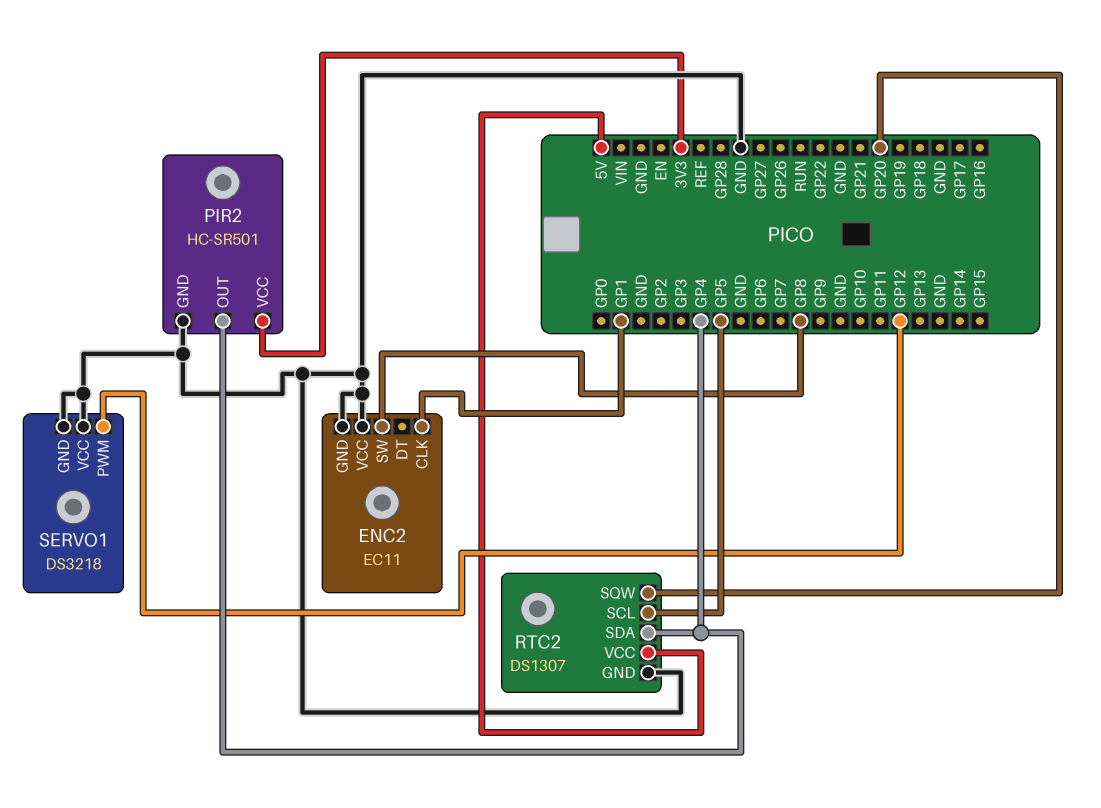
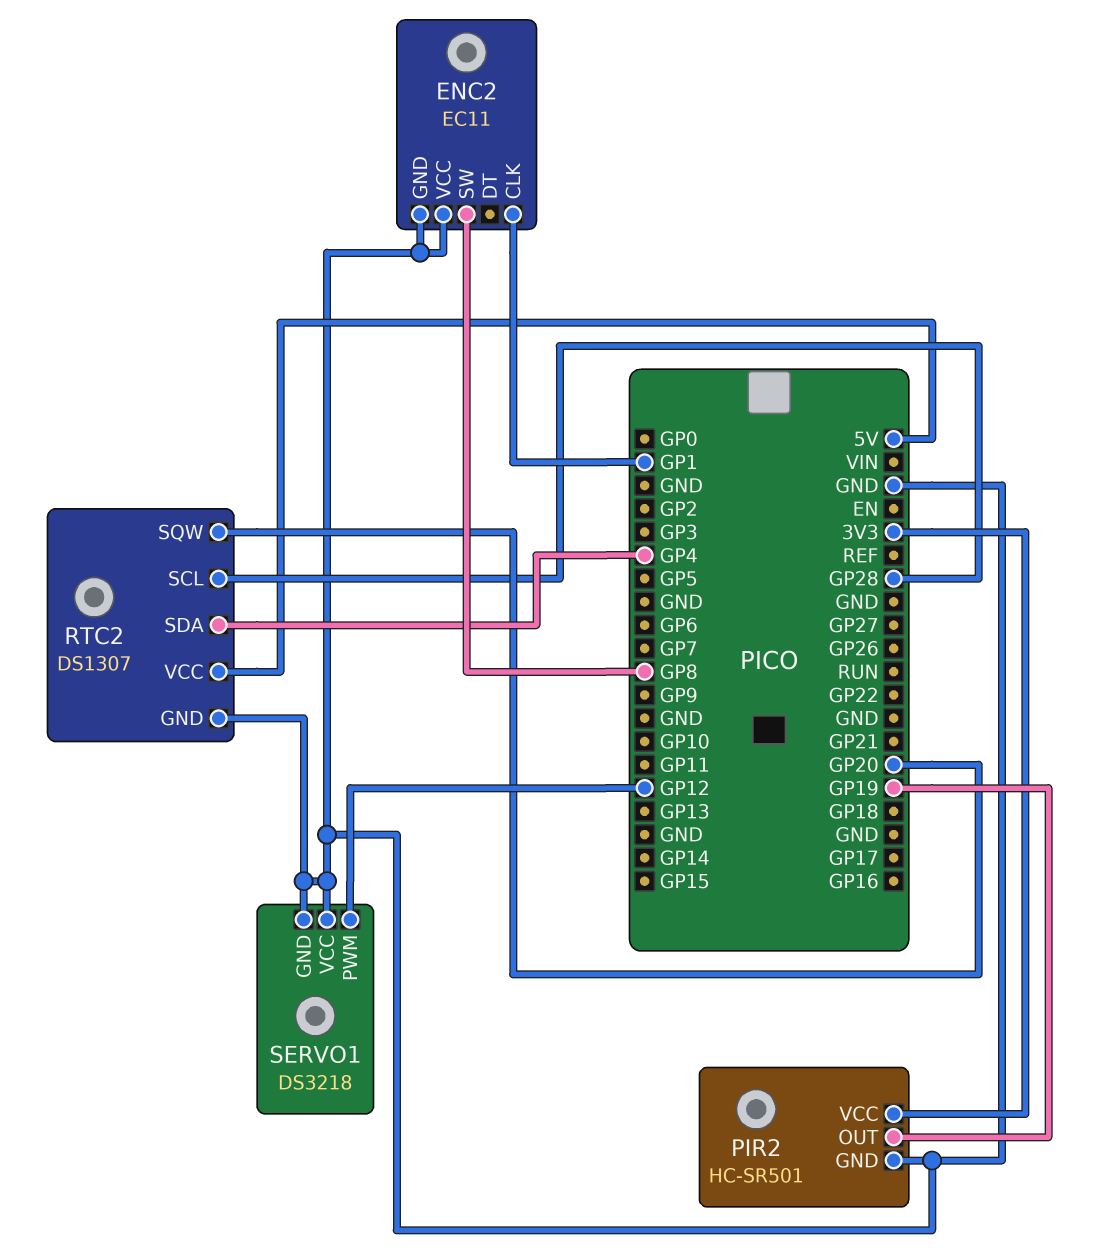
PIR2 pin OUT: GP4 -> GP19
RTC2 pin SCL: GP5 -> GP28

